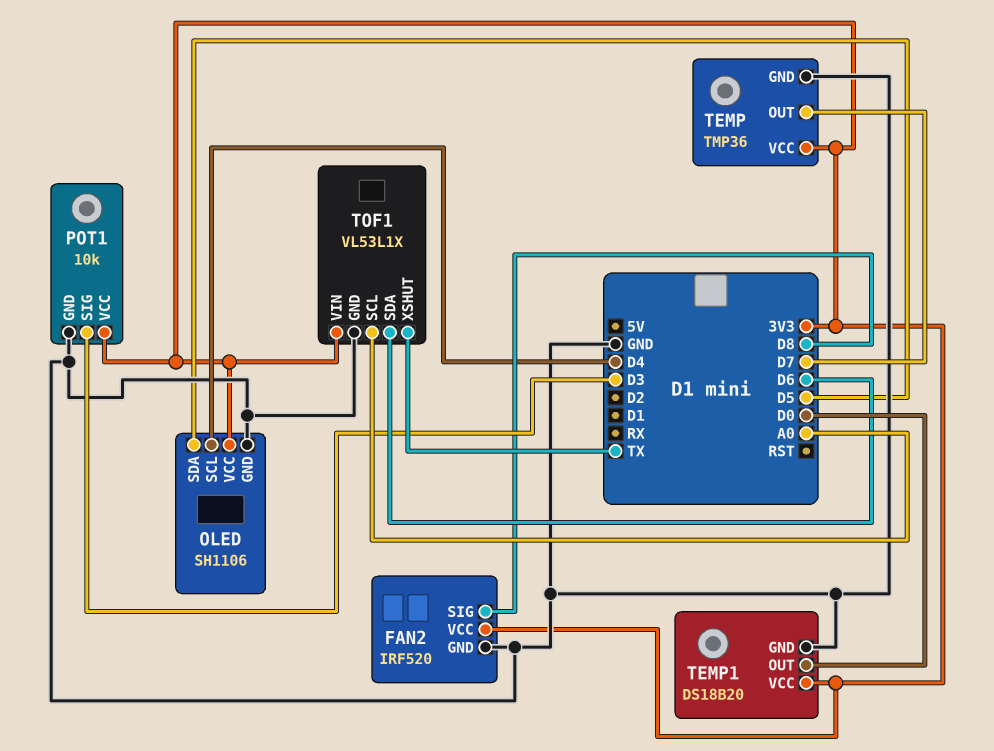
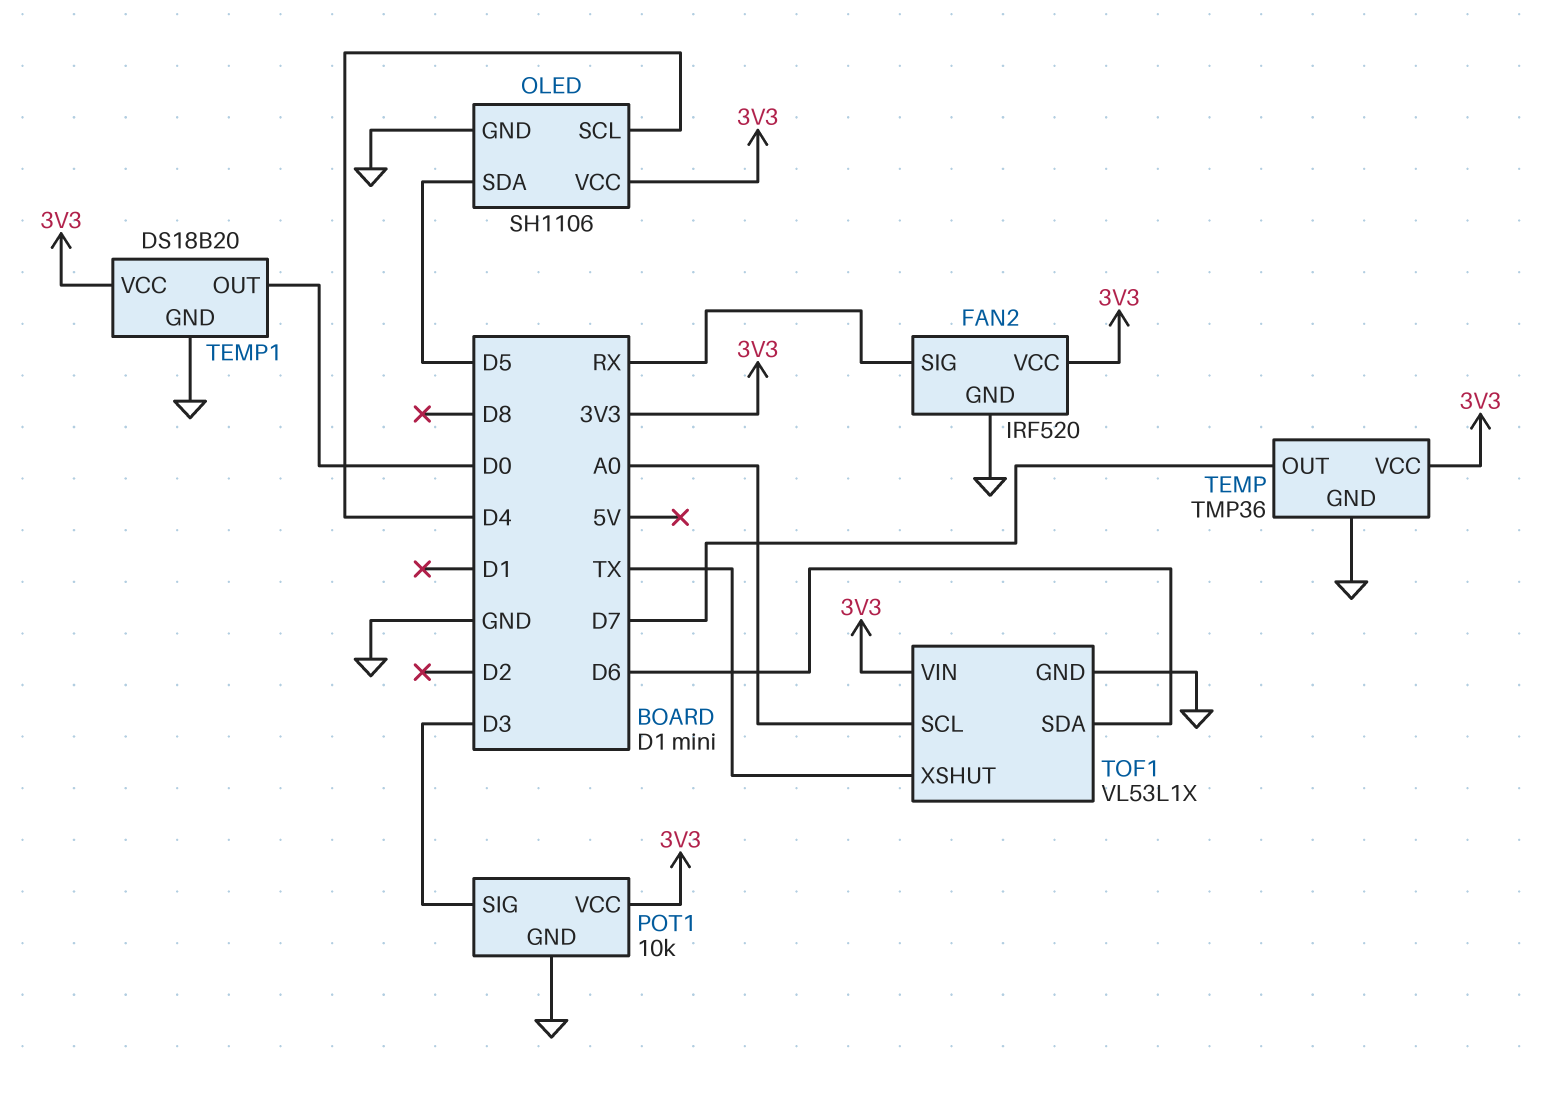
FAN2 pin SIG: D8 -> RX

